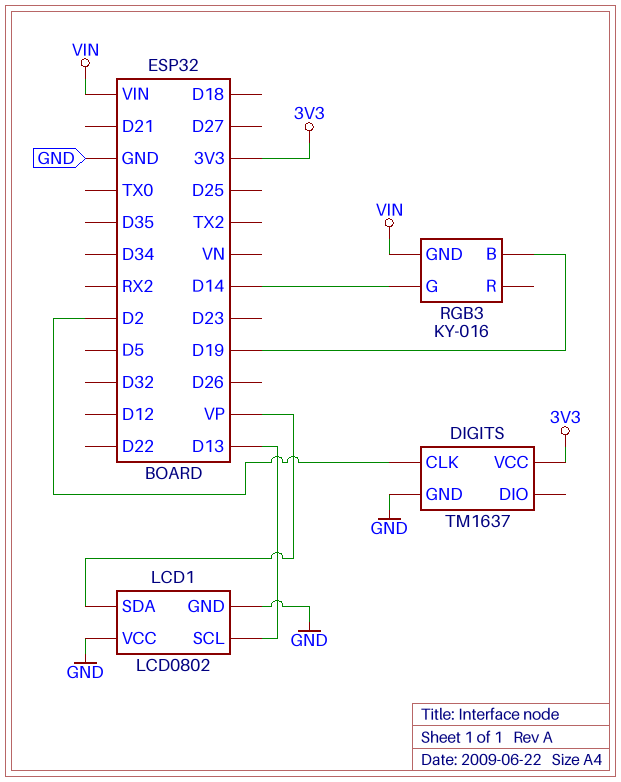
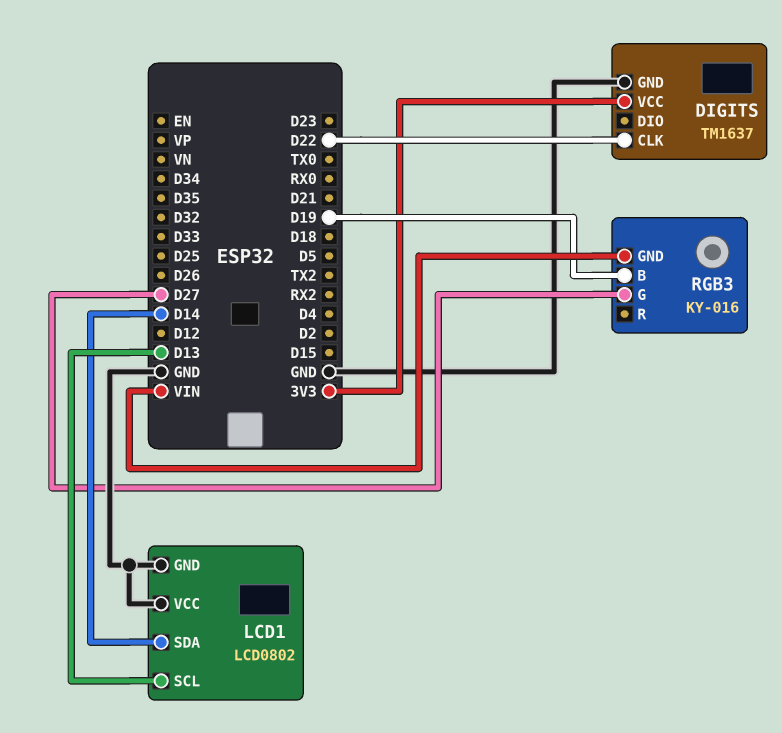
DIGITS pin CLK: D2 -> D22
LCD1 pin SDA: VP -> D14
RGB3 pin G: D14 -> D27

